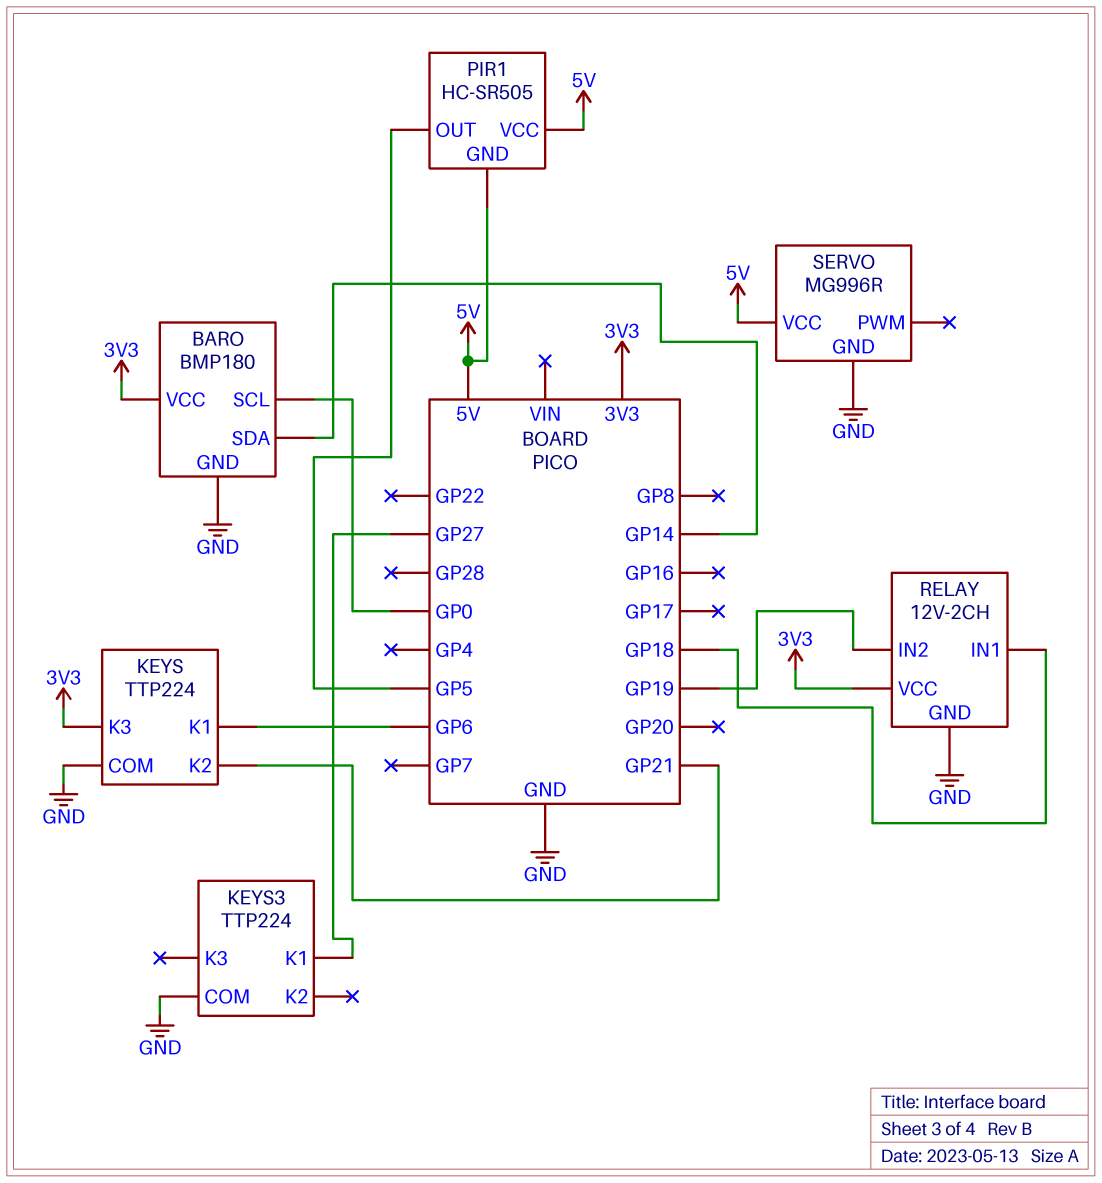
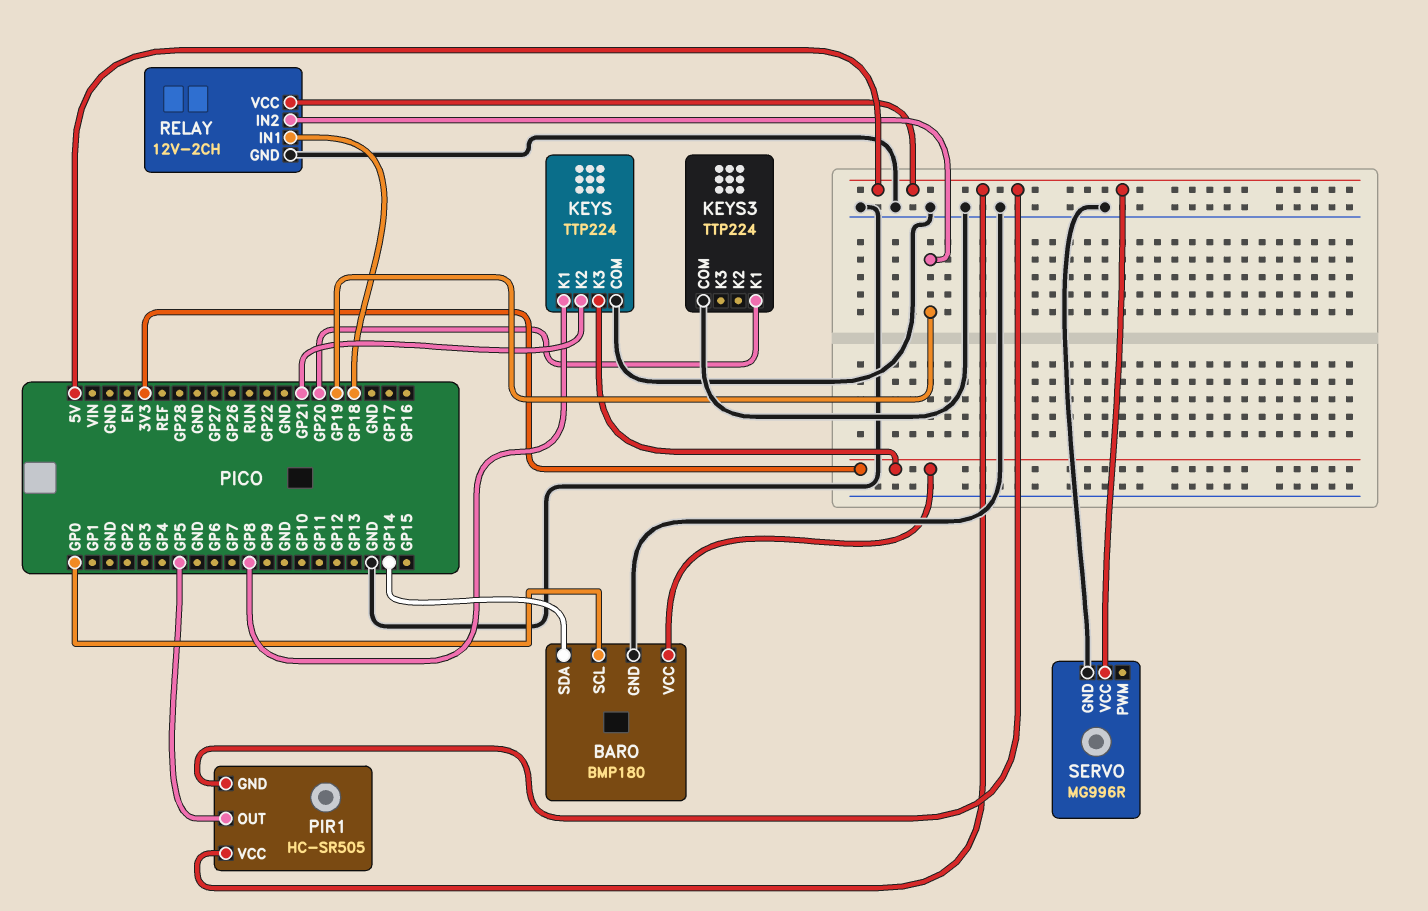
KEYS pin K1: GP6 -> GP8
KEYS3 pin K1: GP27 -> GP20
RELAY pin VCC: 3V3 -> 5V

